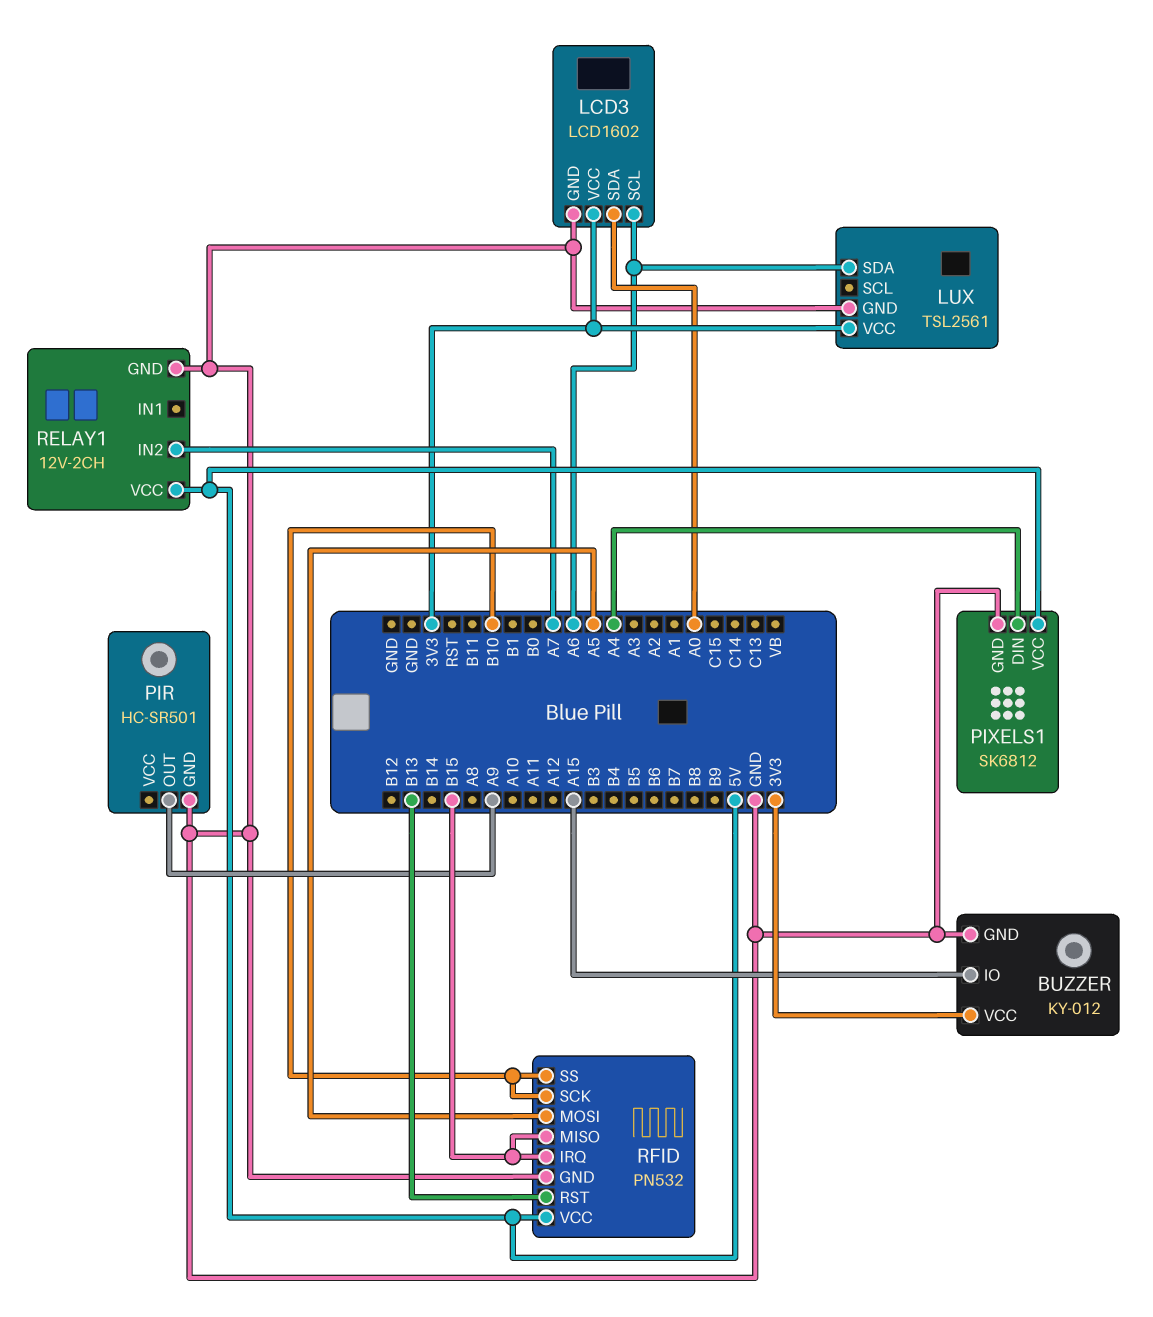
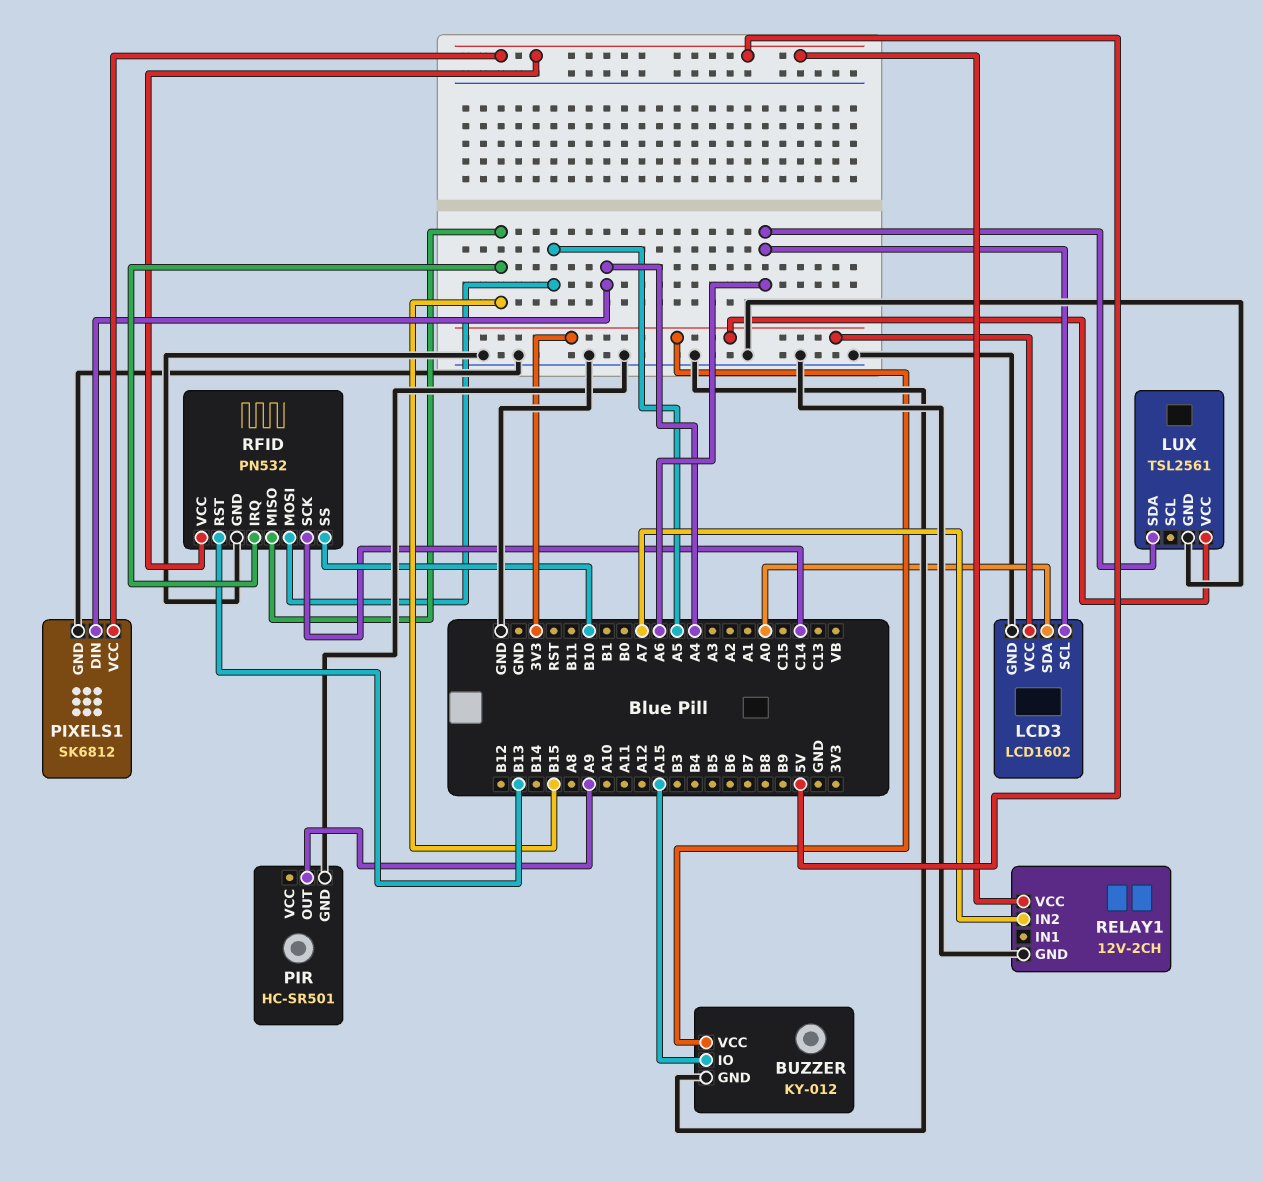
RFID pin SCK: B10 -> C14

